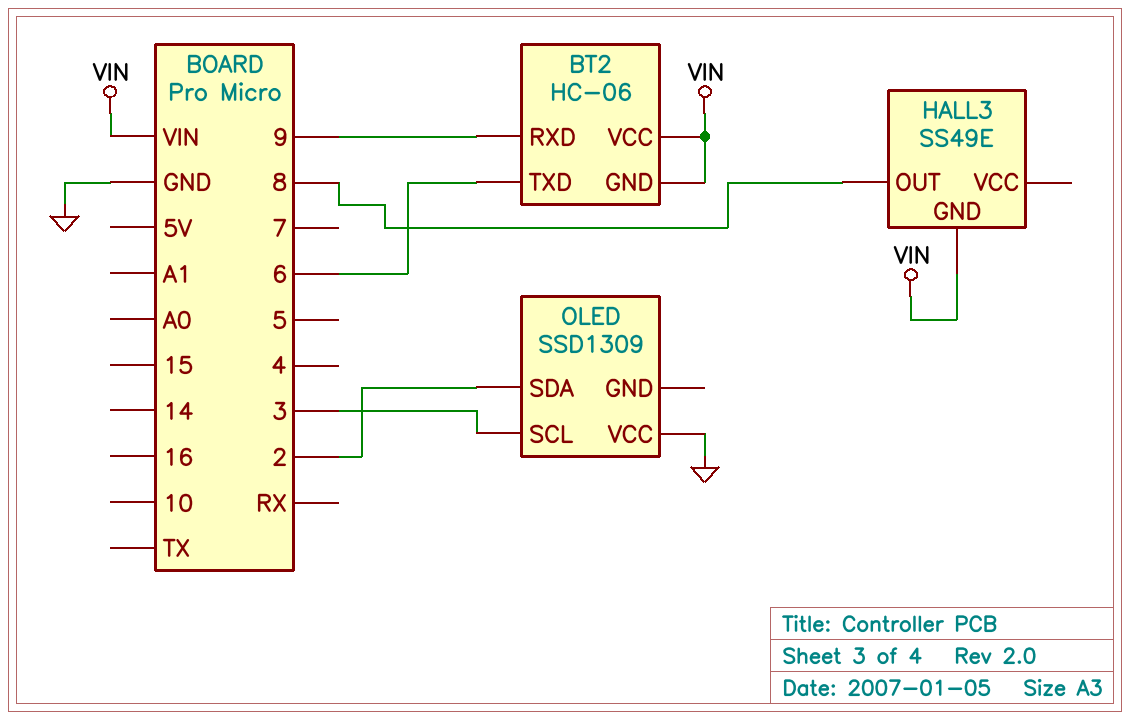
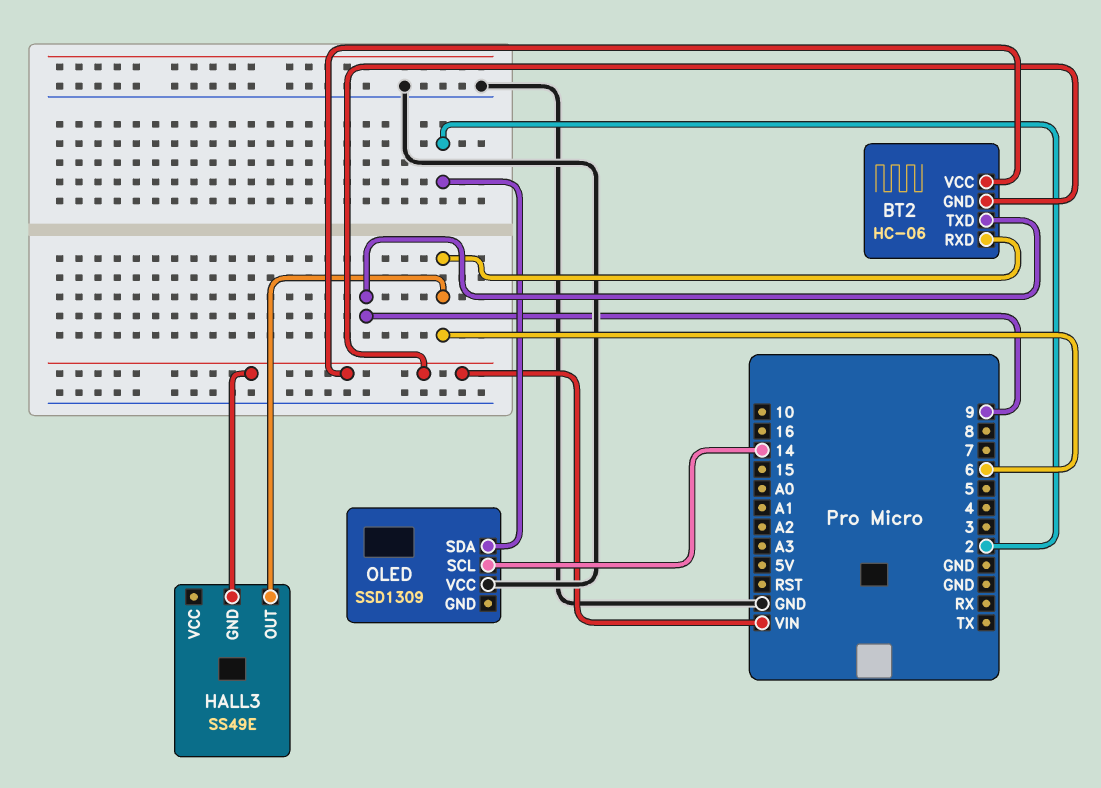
BT2 pin RXD: 9 -> 6
BT2 pin TXD: 6 -> 9
HALL3 pin OUT: 8 -> 6
OLED pin SCL: 3 -> 14

